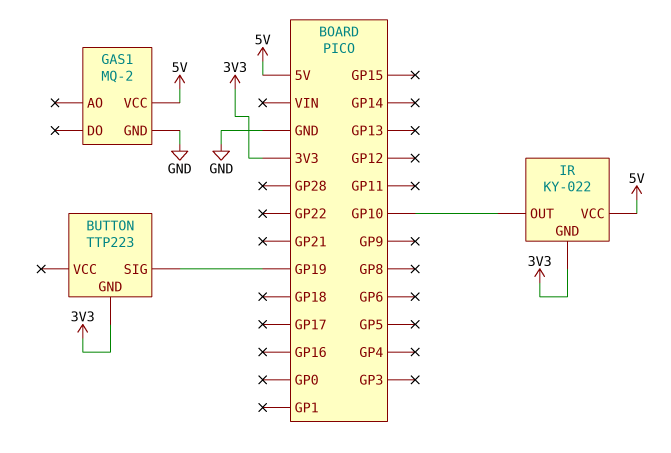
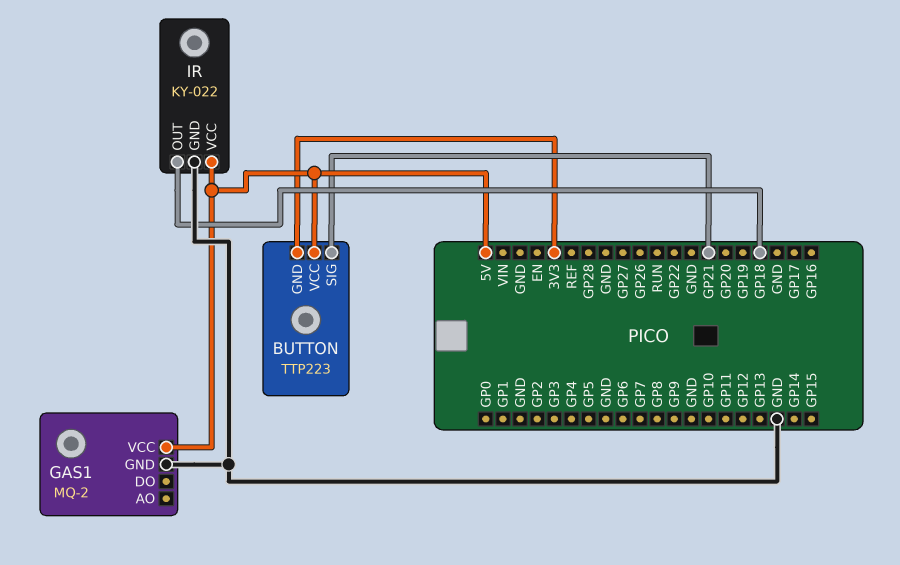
BUTTON pin SIG: GP19 -> GP21
BUTTON pin VCC: none -> 5V
IR pin GND: 3V3 -> GND
IR pin OUT: GP10 -> GP18

